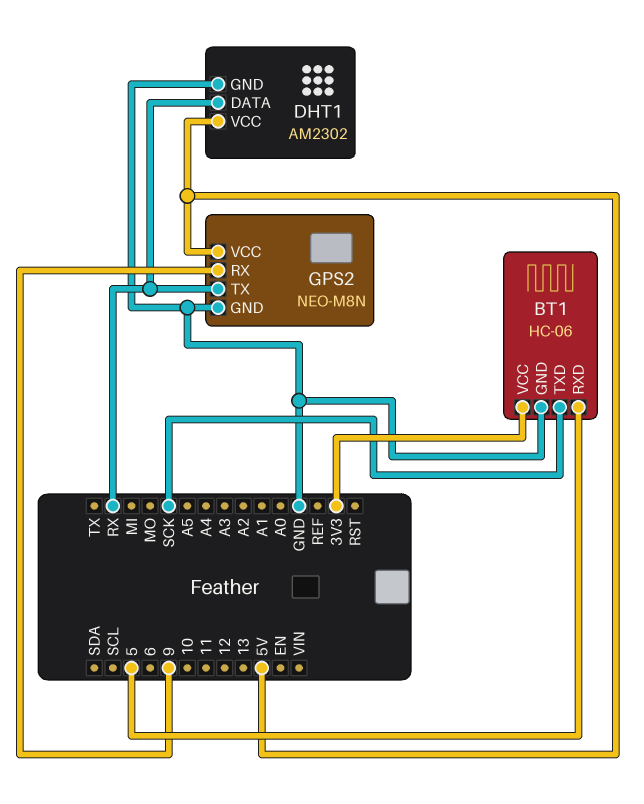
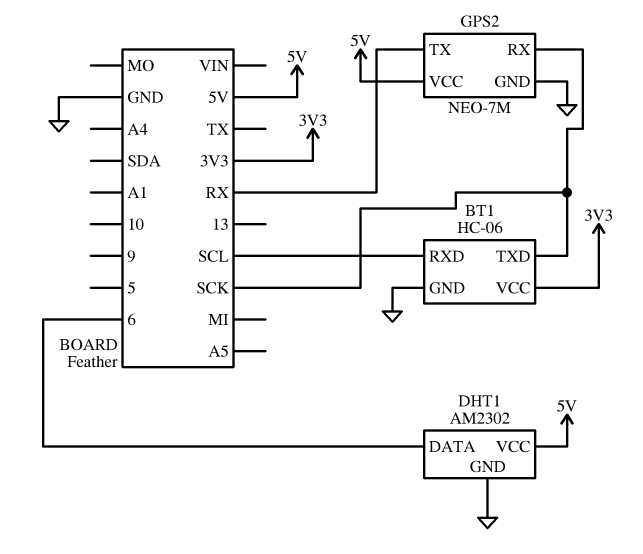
BT1 pin RXD: 5 -> SCL
DHT1 pin DATA: RX -> 6
GPS2: NEO-M8N -> NEO-7M
GPS2 pin RX: 9 -> SCK

